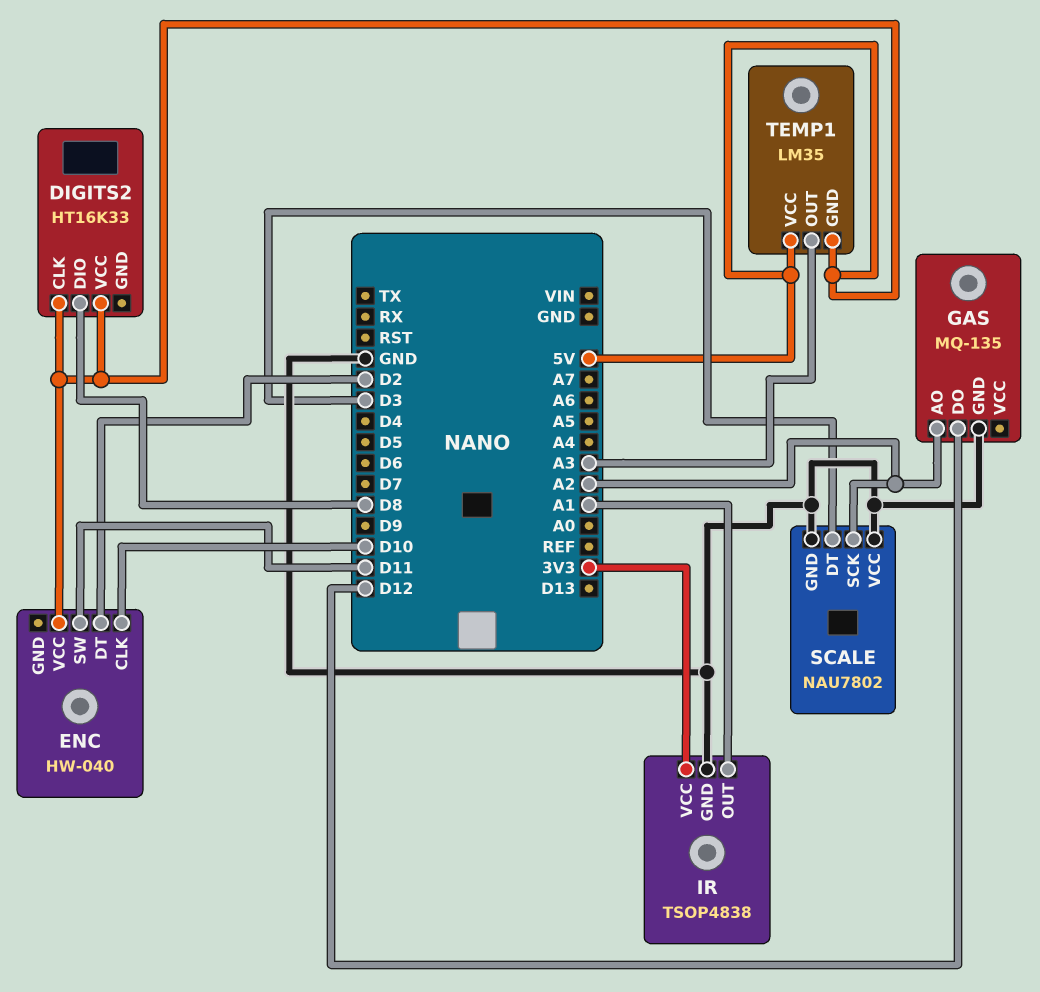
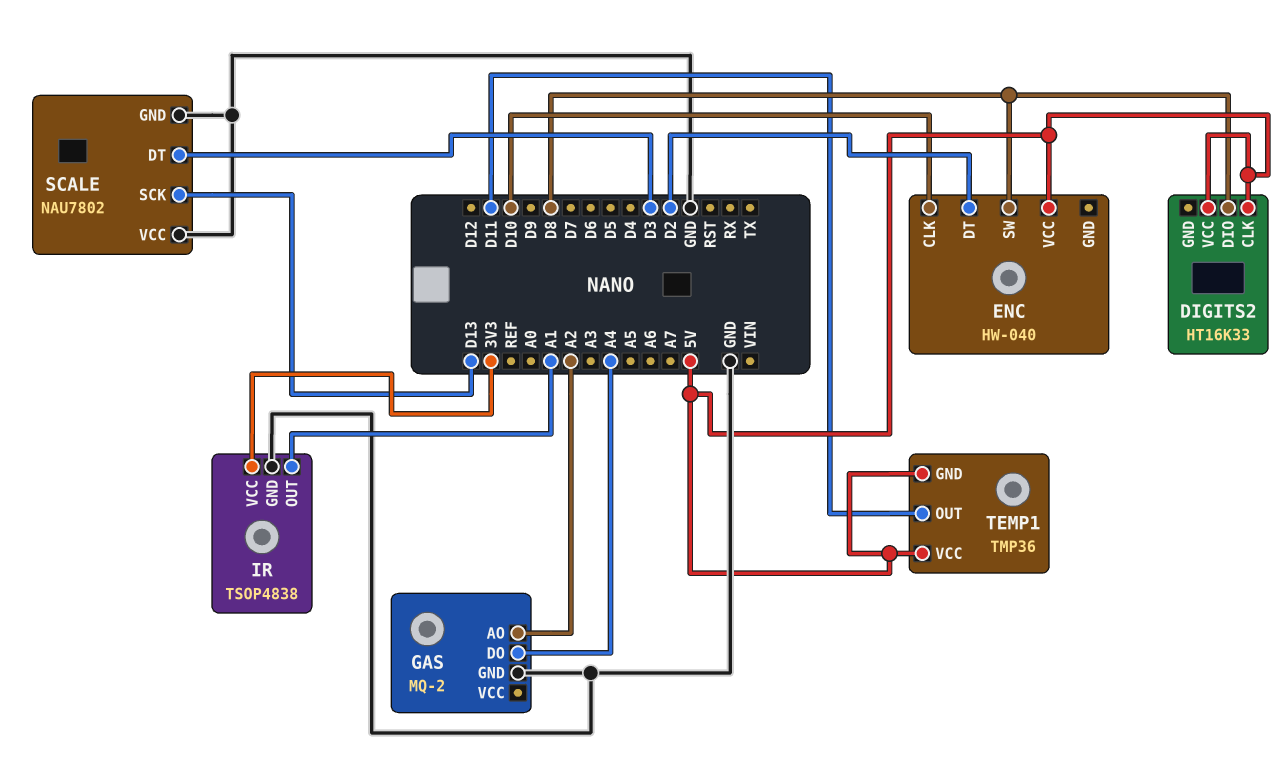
ENC pin SW: D11 -> D8
GAS: MQ-135 -> MQ-2
GAS pin DO: D12 -> A4
SCALE pin SCK: A2 -> D13
TEMP1: LM35 -> TMP36
TEMP1 pin OUT: A3 -> D11

